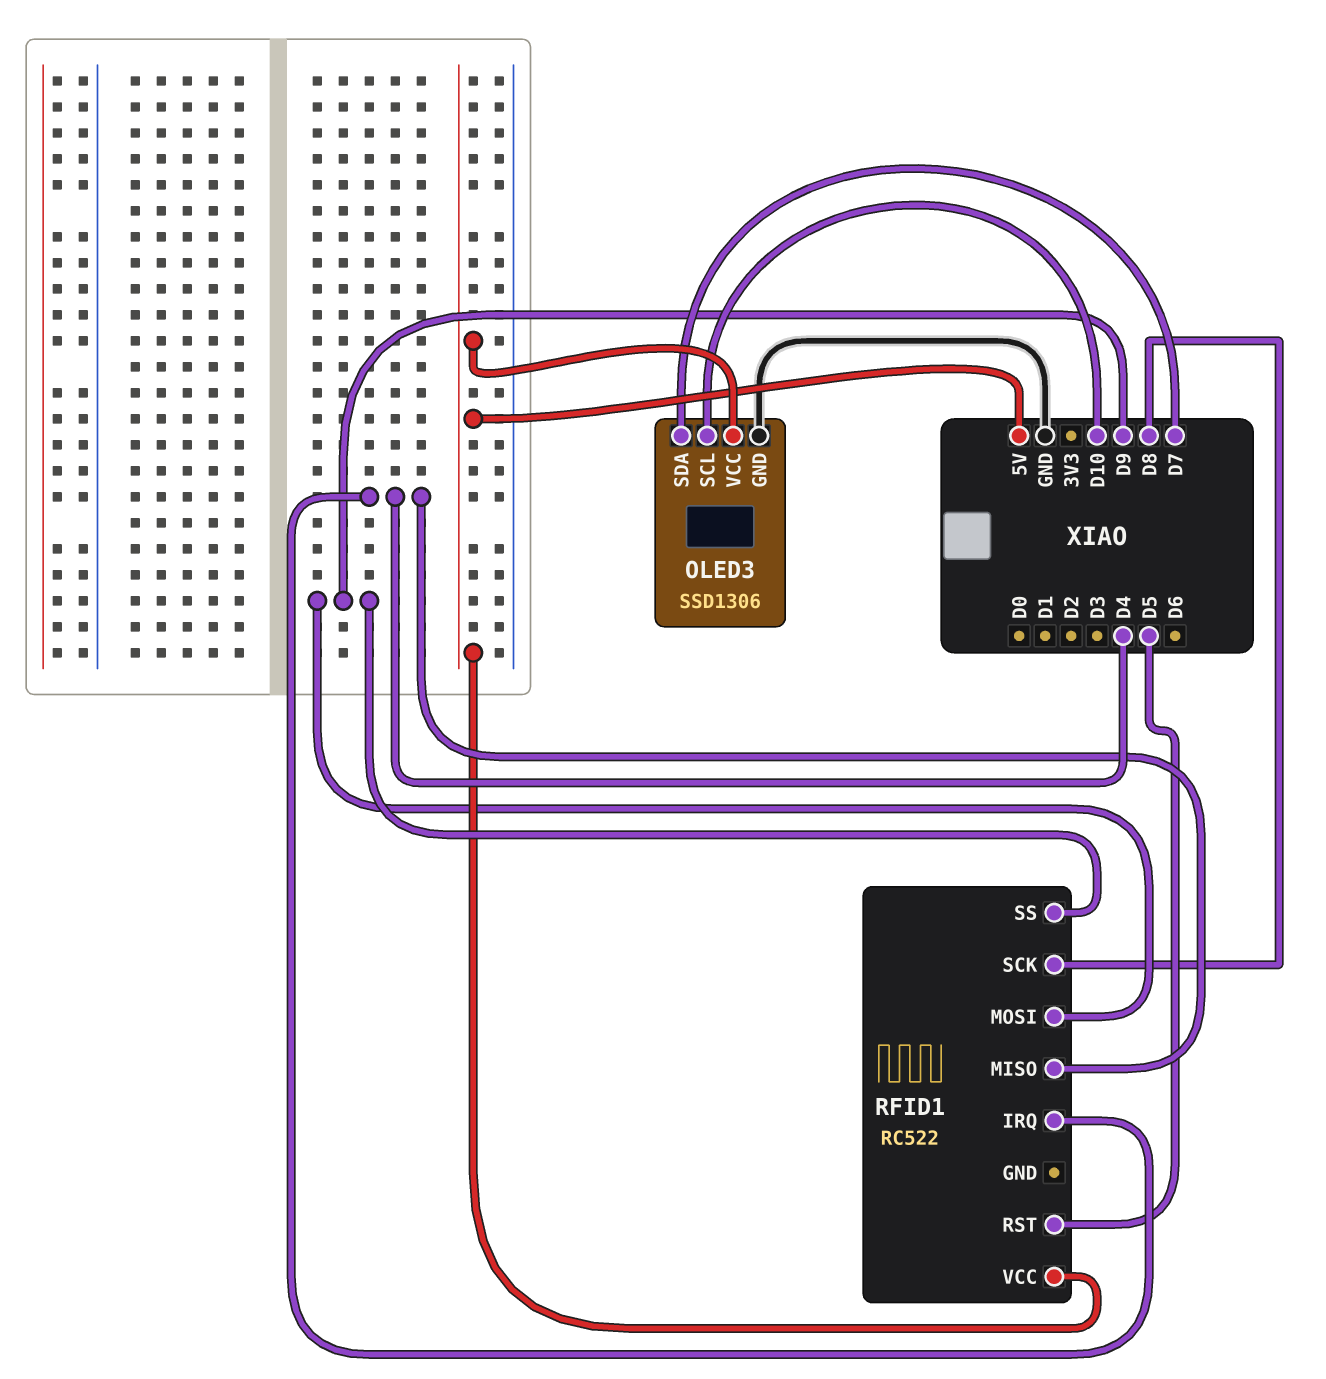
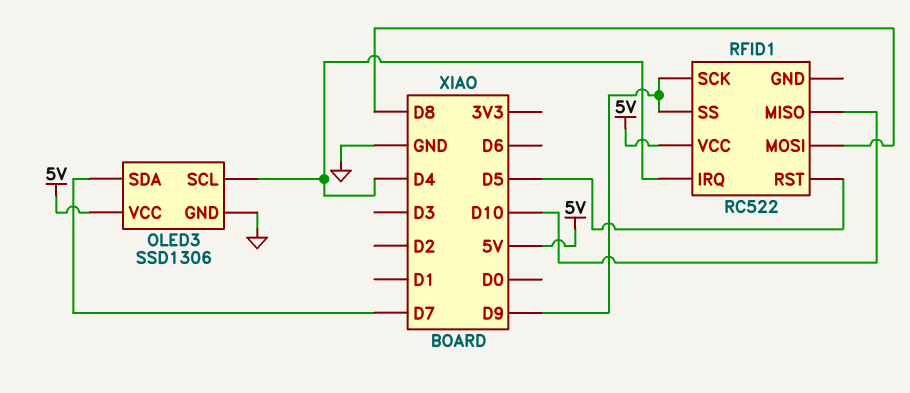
OLED3 pin SCL: D10 -> D4
RFID1 pin MISO: D4 -> D10
RFID1 pin MOSI: D9 -> D8
RFID1 pin SCK: D8 -> D9

